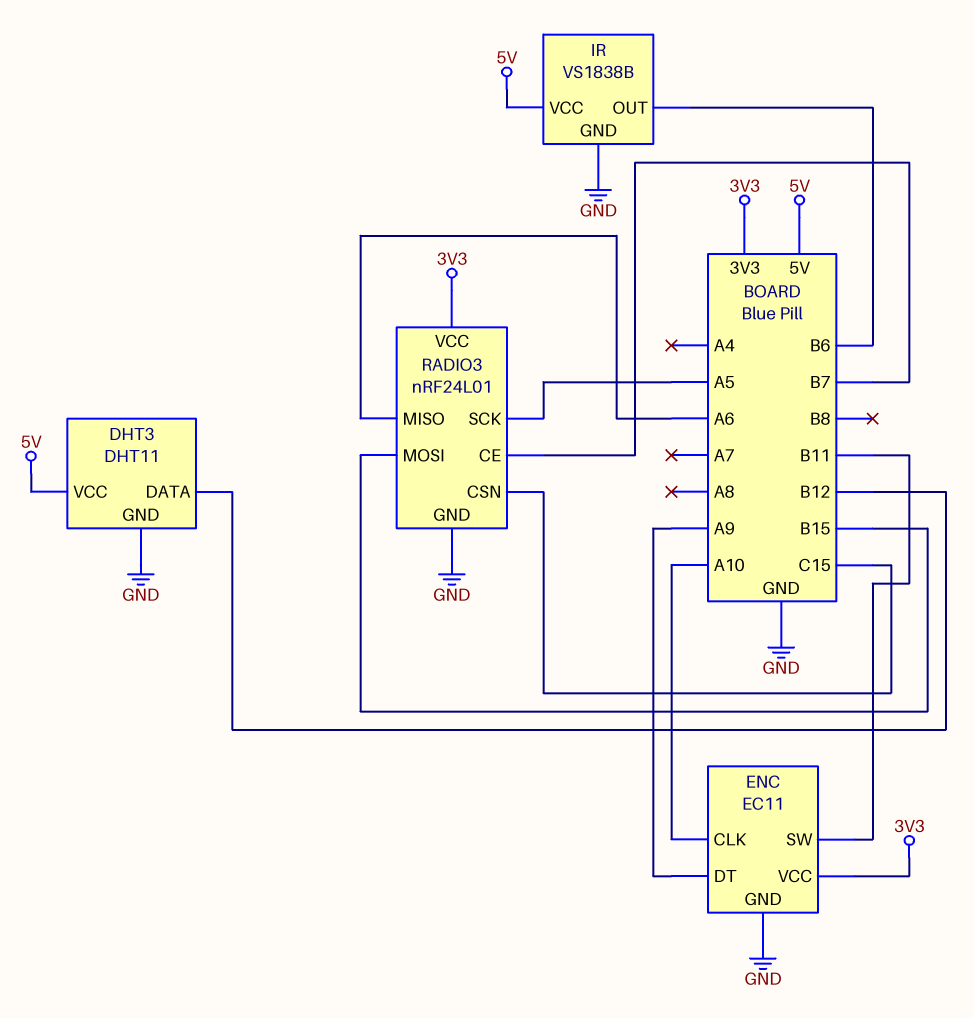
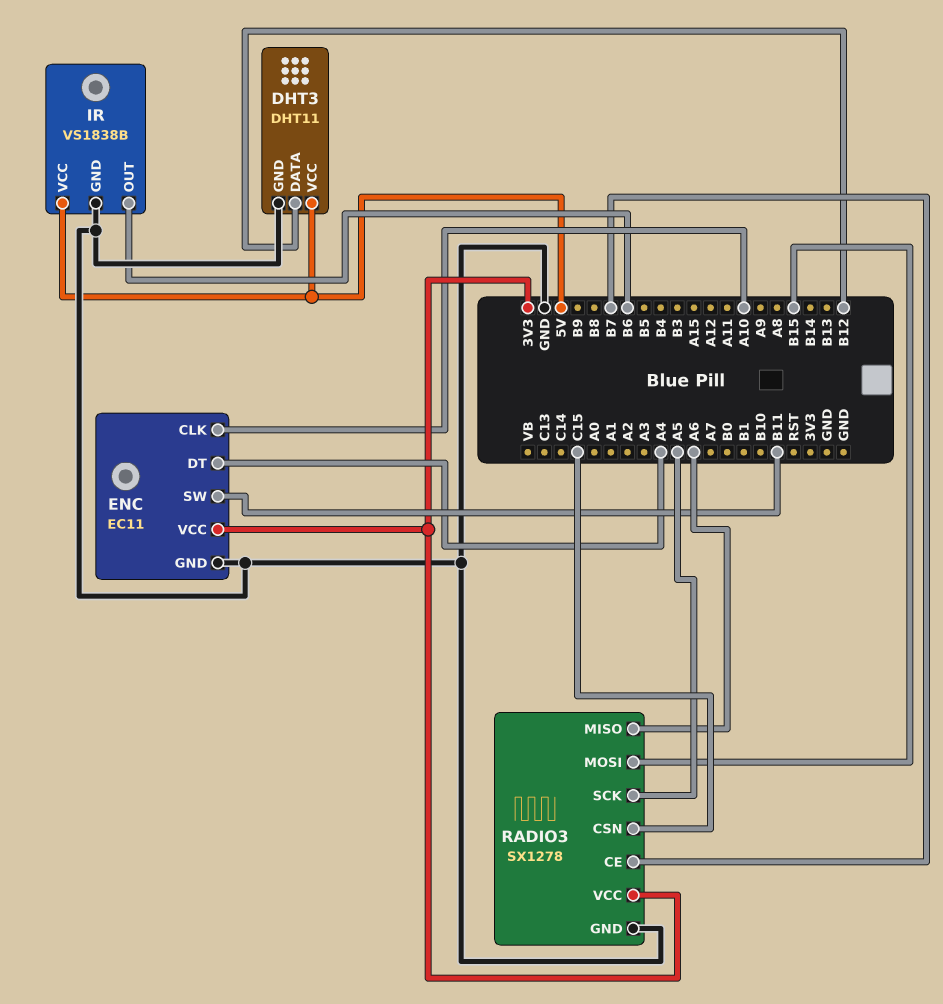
ENC pin DT: A9 -> A4
RADIO3: nRF24L01 -> SX1278

